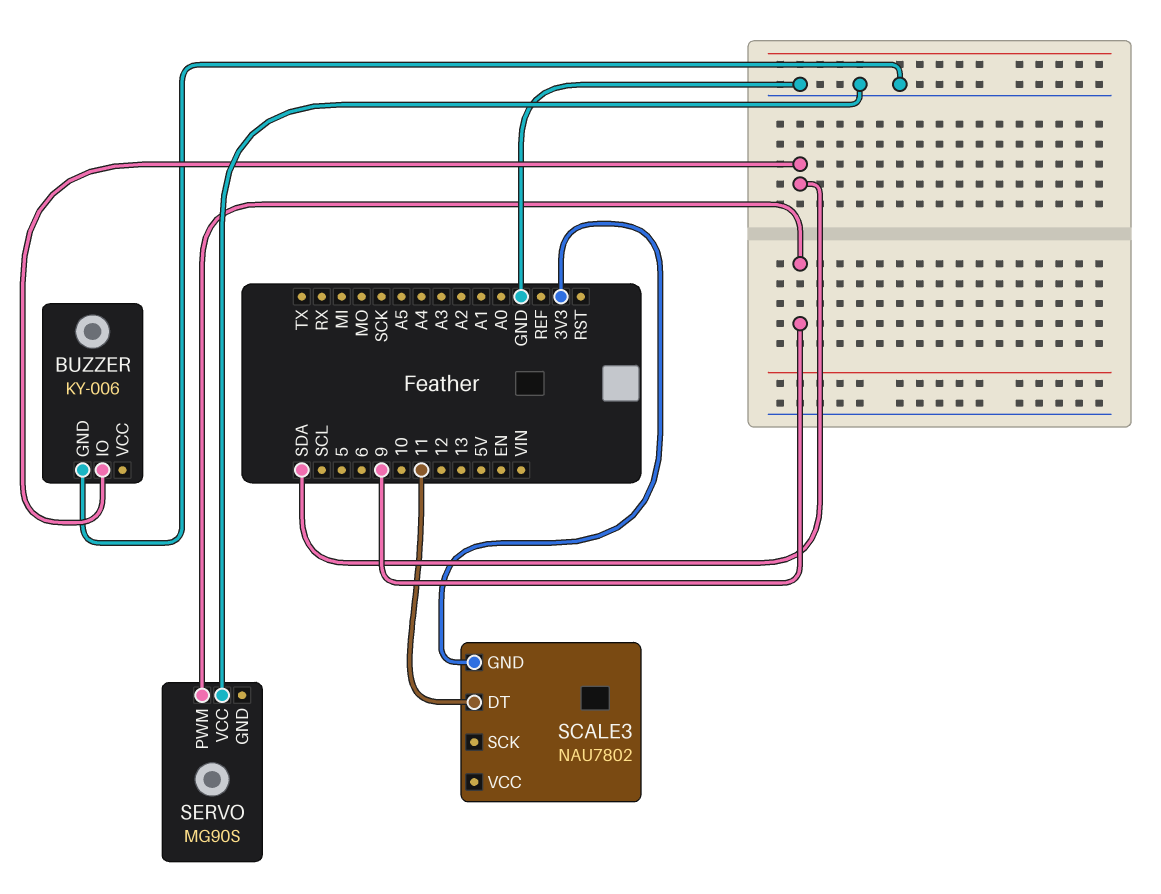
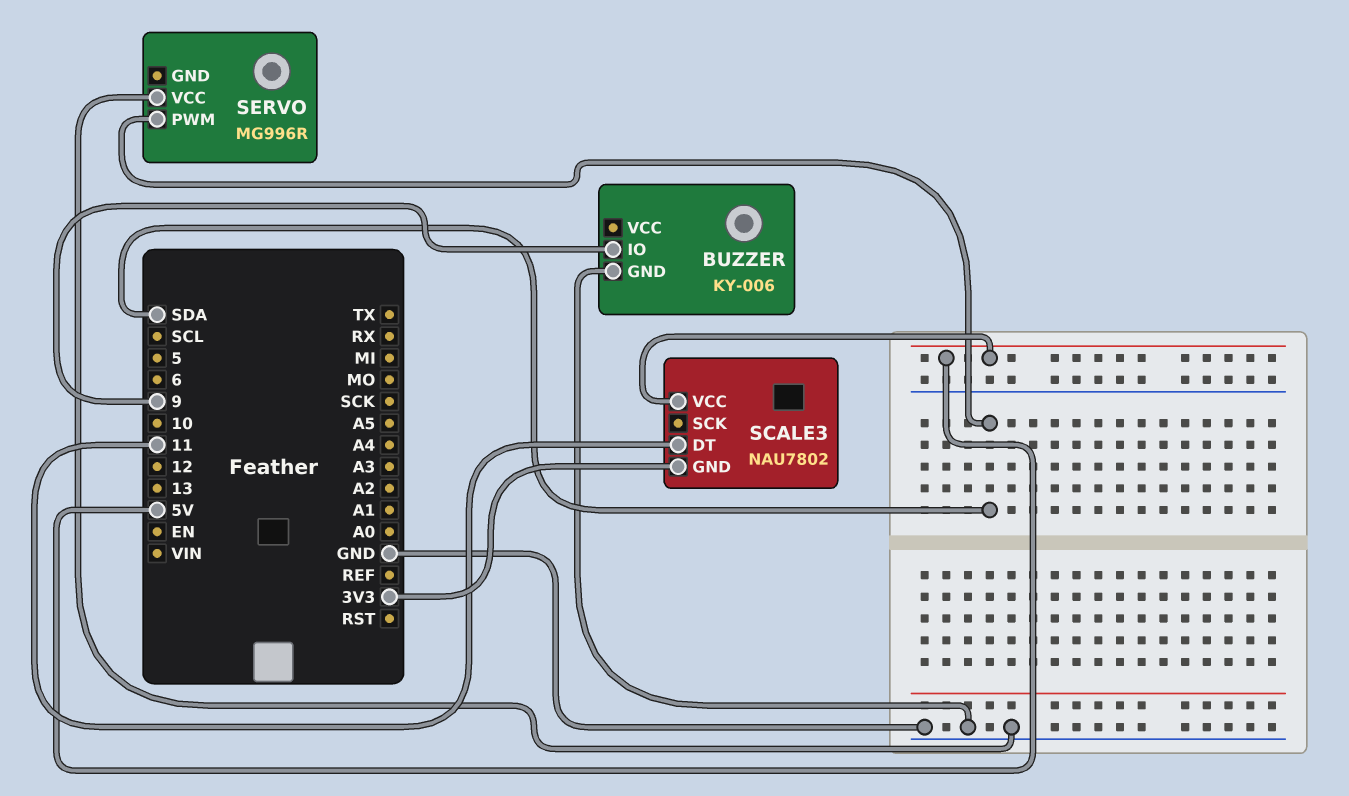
BUZZER pin IO: SDA -> 9
SCALE3 pin VCC: none -> 5V
SERVO: MG90S -> MG996R
SERVO pin PWM: 9 -> SDA

